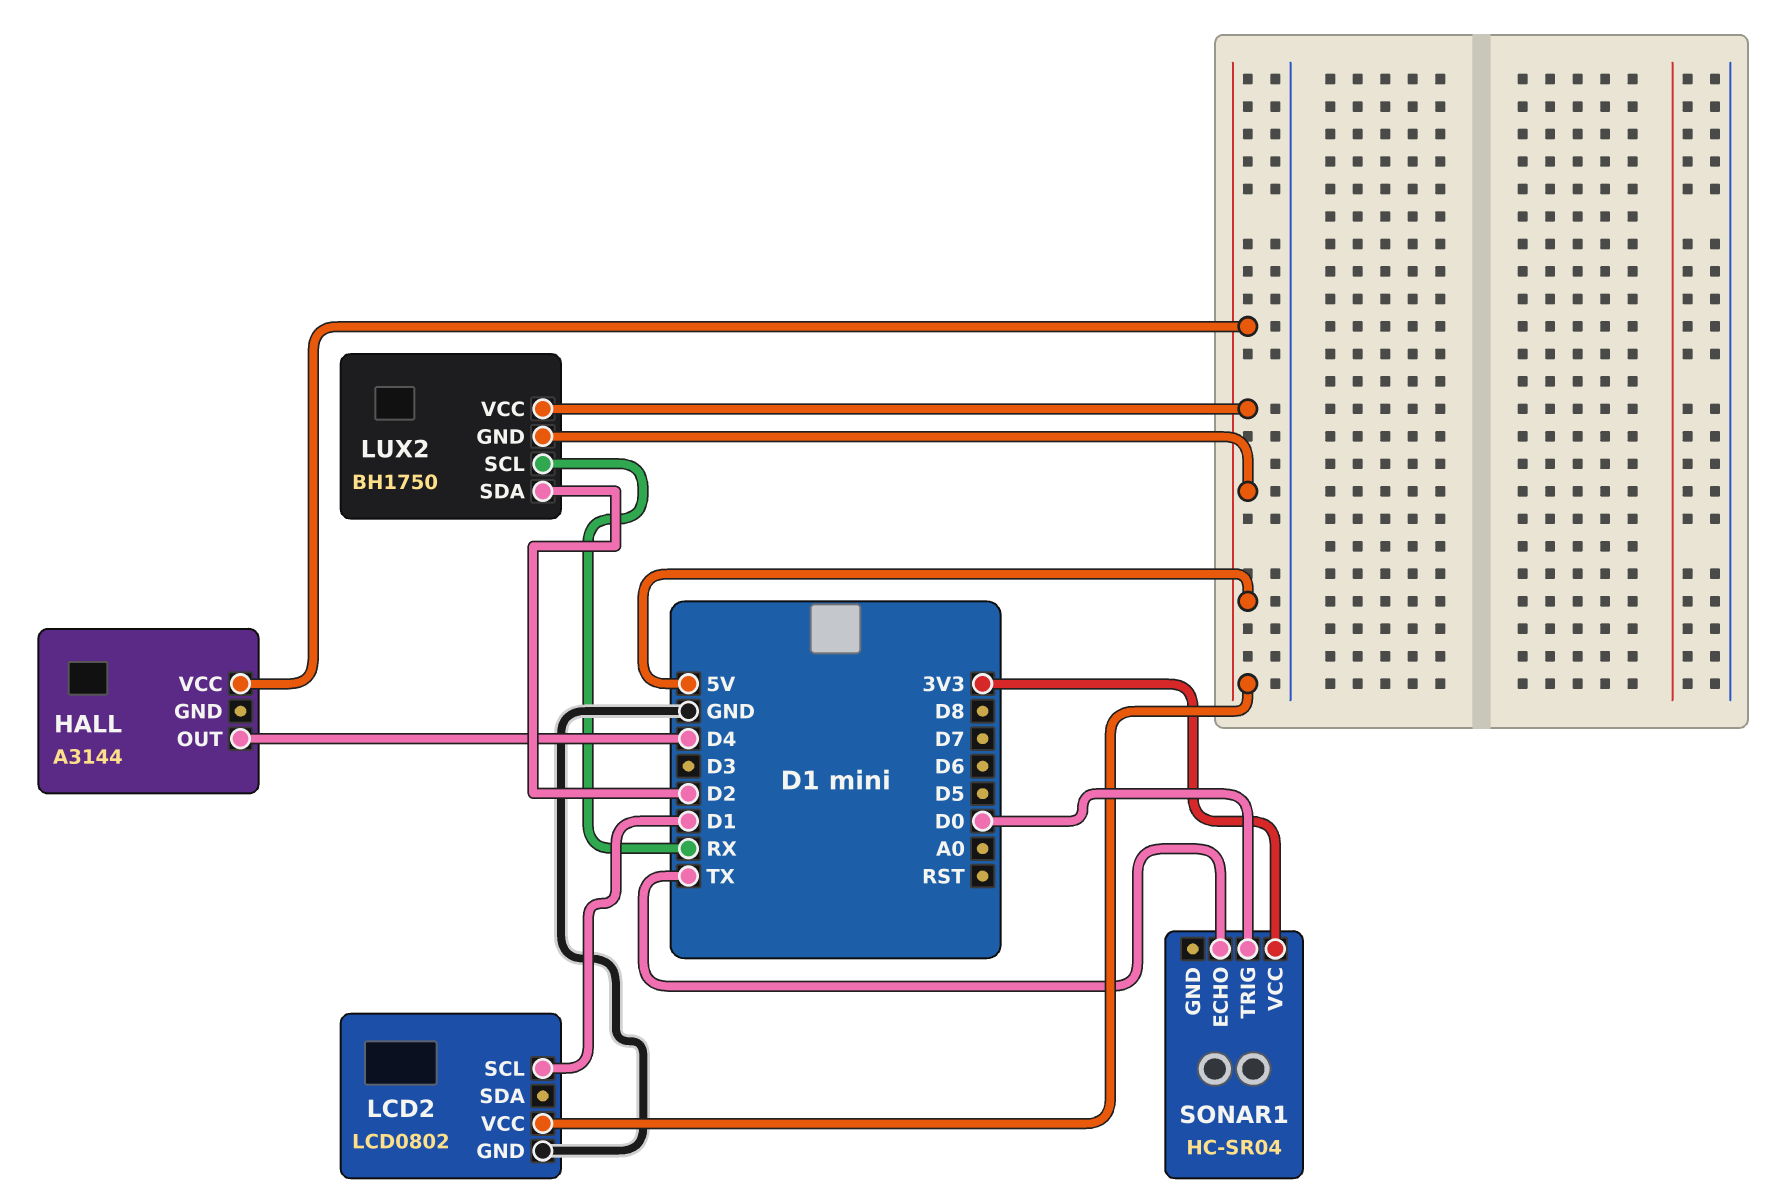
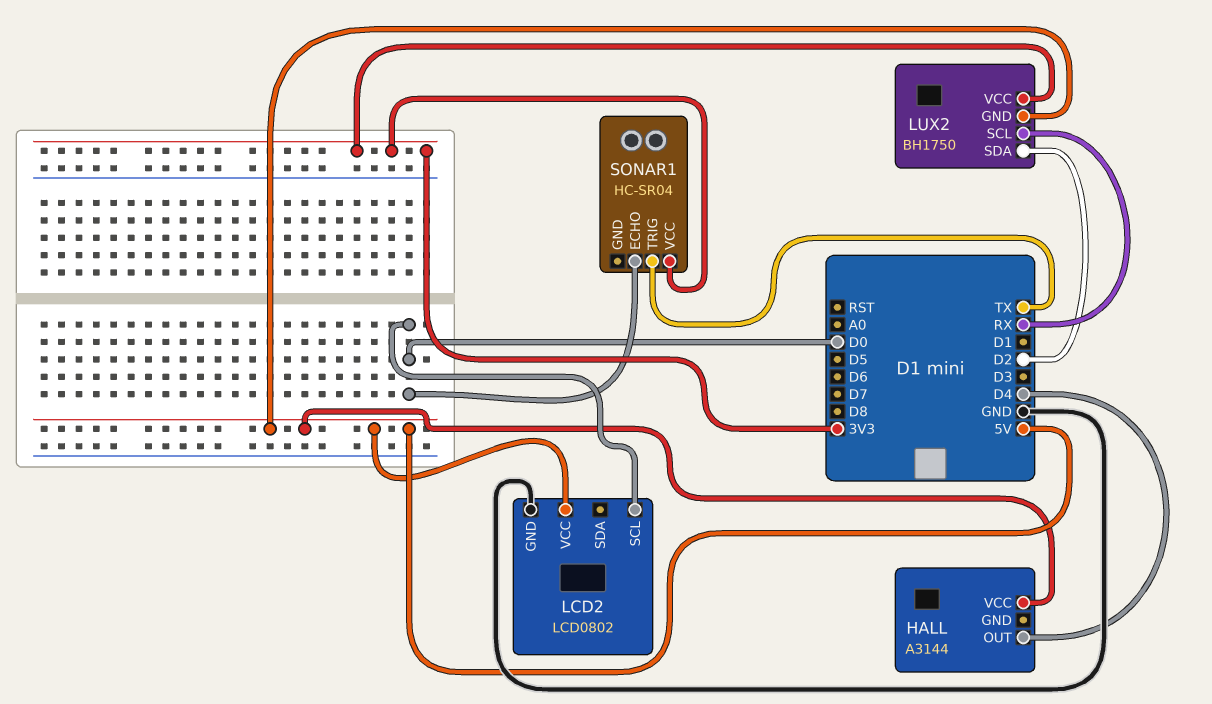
LCD2 pin SCL: D1 -> D0
LUX2 pin VCC: 5V -> 3V3
SONAR1 pin ECHO: TX -> D0
SONAR1 pin TRIG: D0 -> TX

